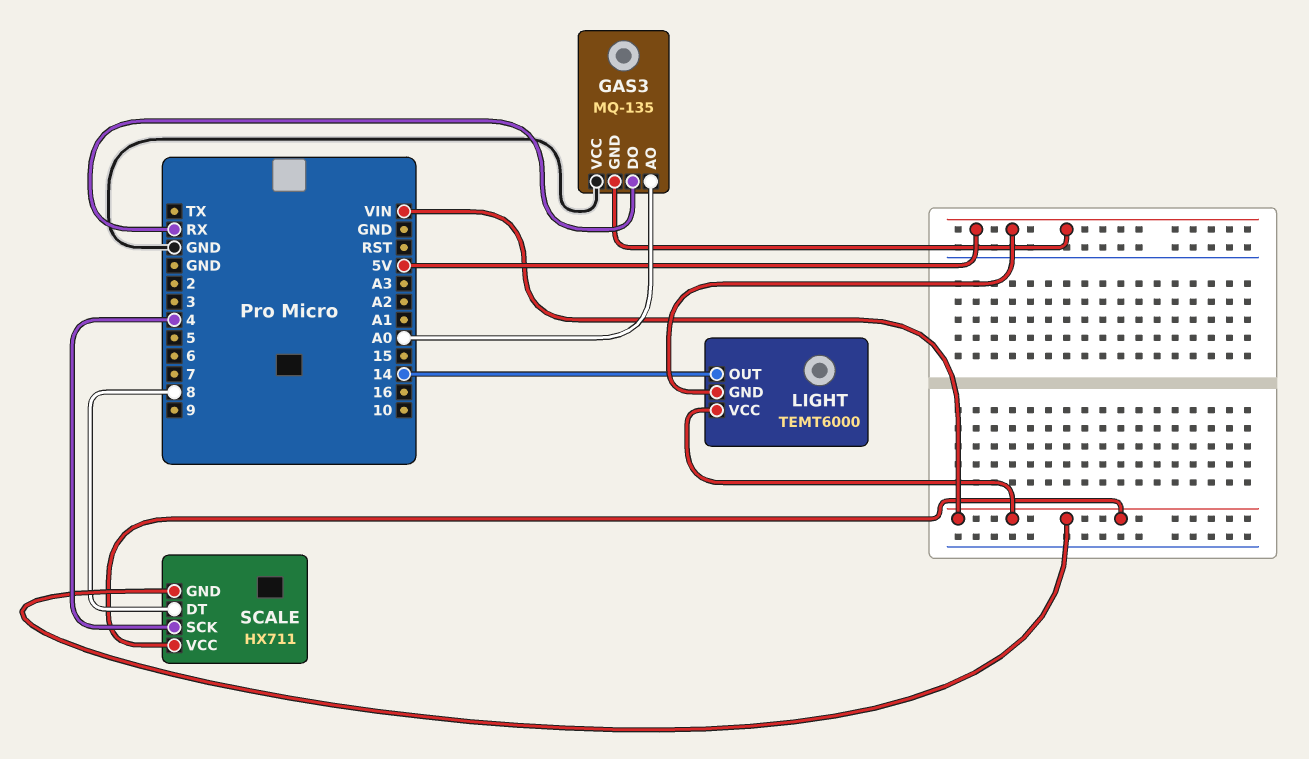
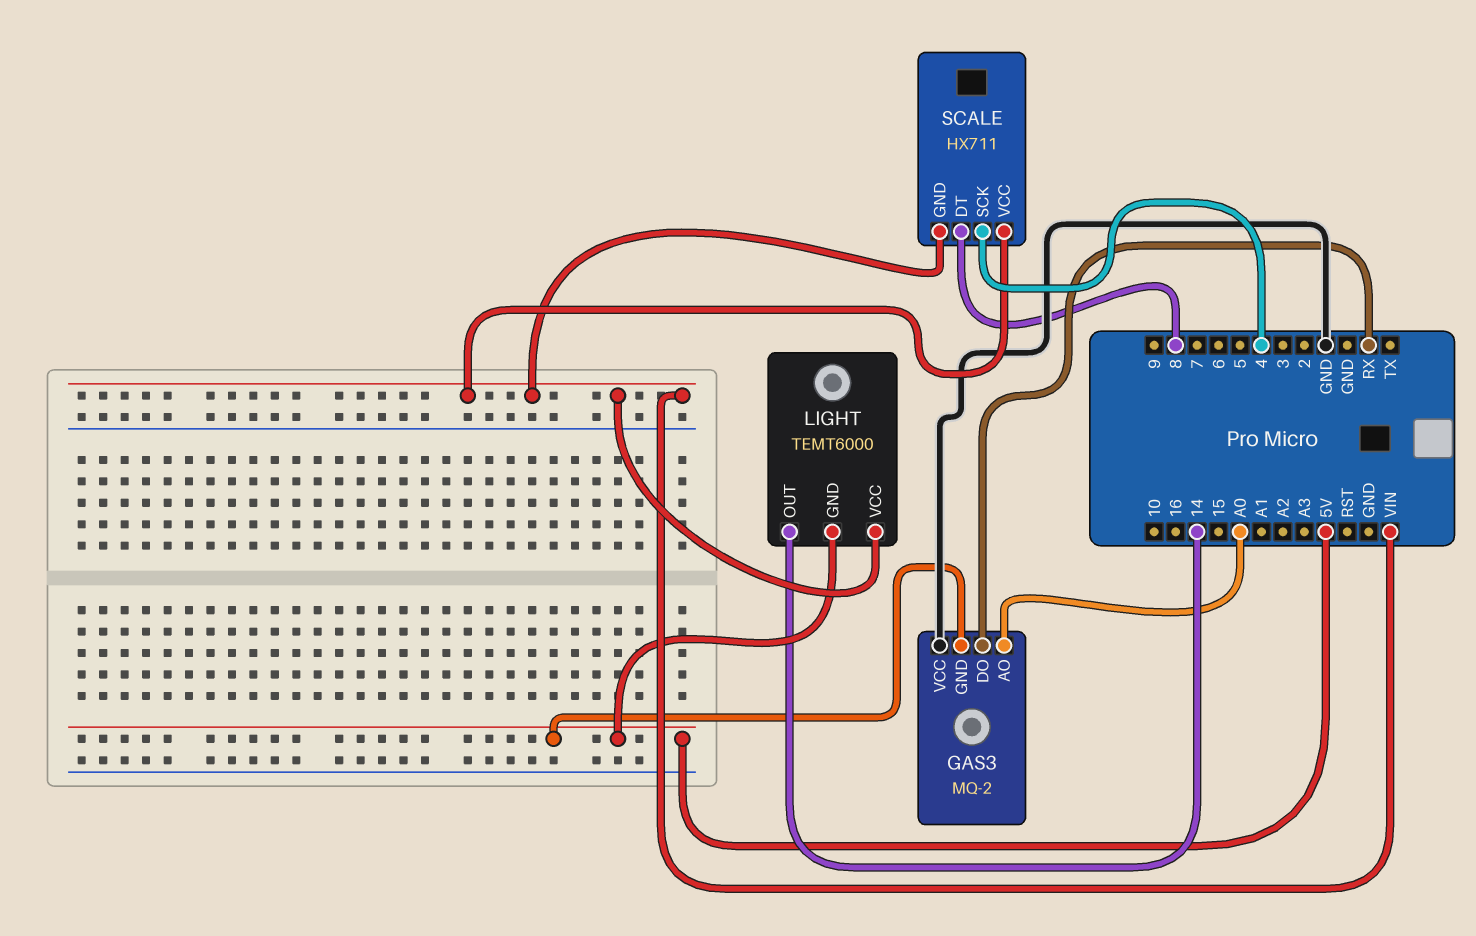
GAS3: MQ-135 -> MQ-2

